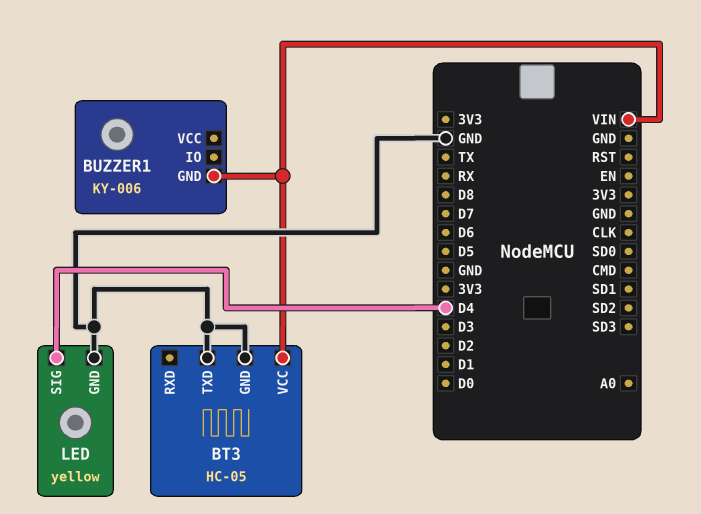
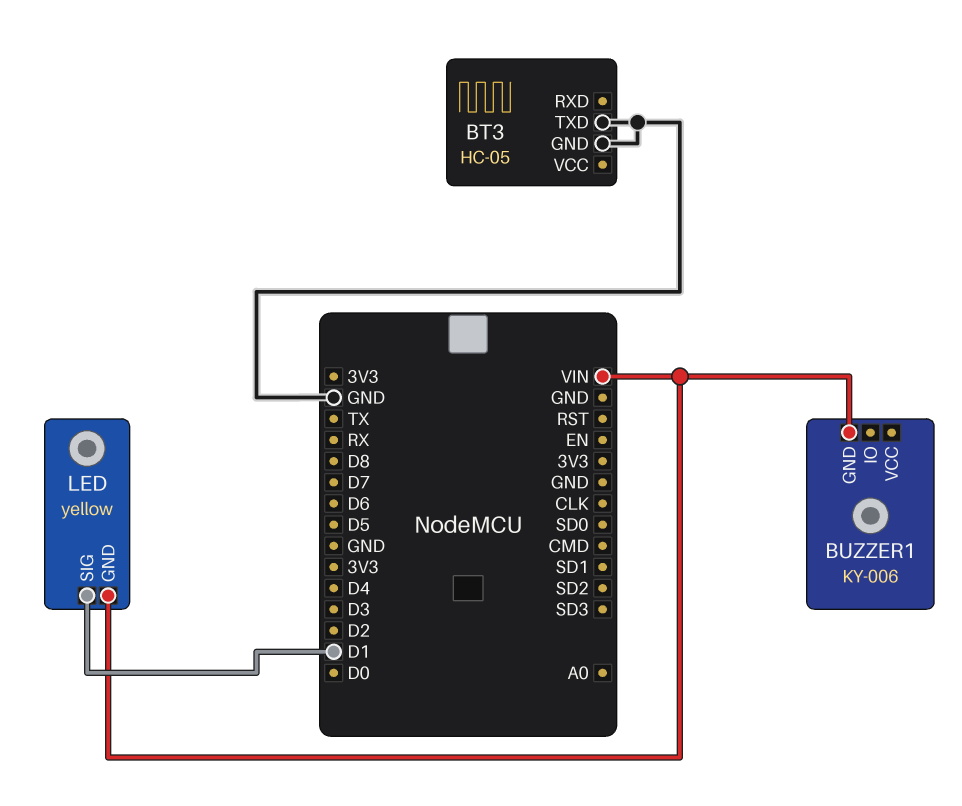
BT3 pin VCC: VIN -> none
LED pin GND: GND -> VIN
LED pin SIG: D4 -> D1

